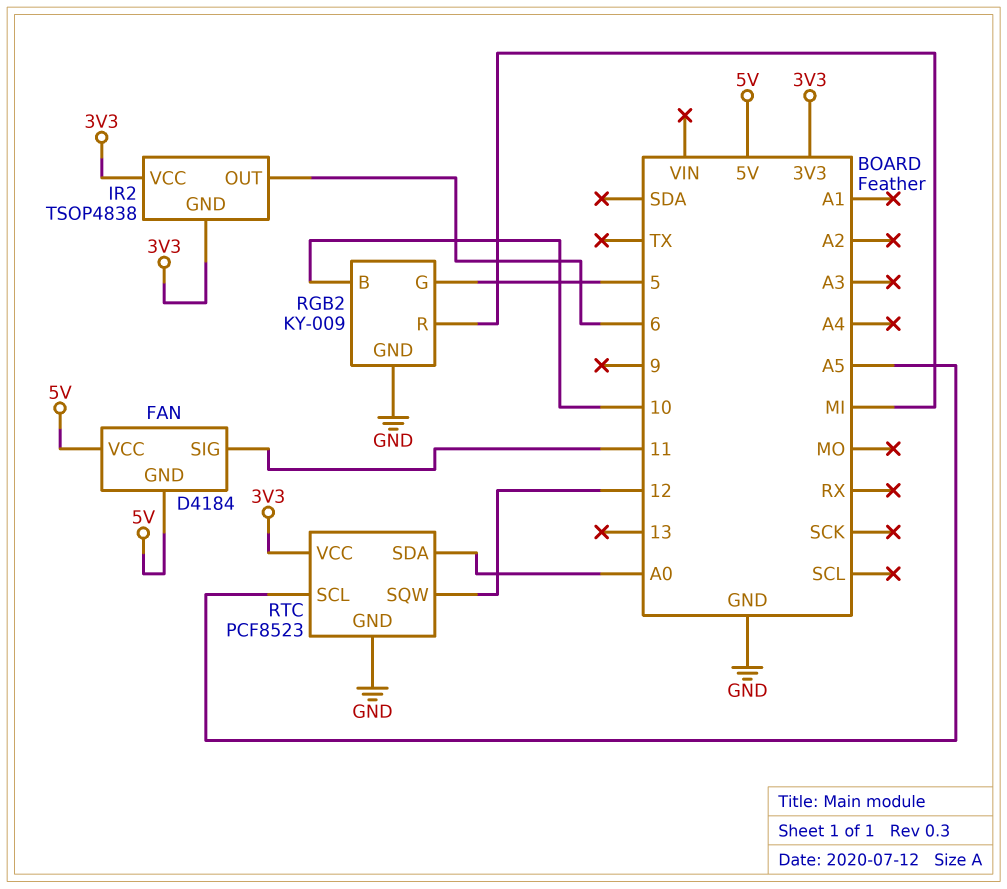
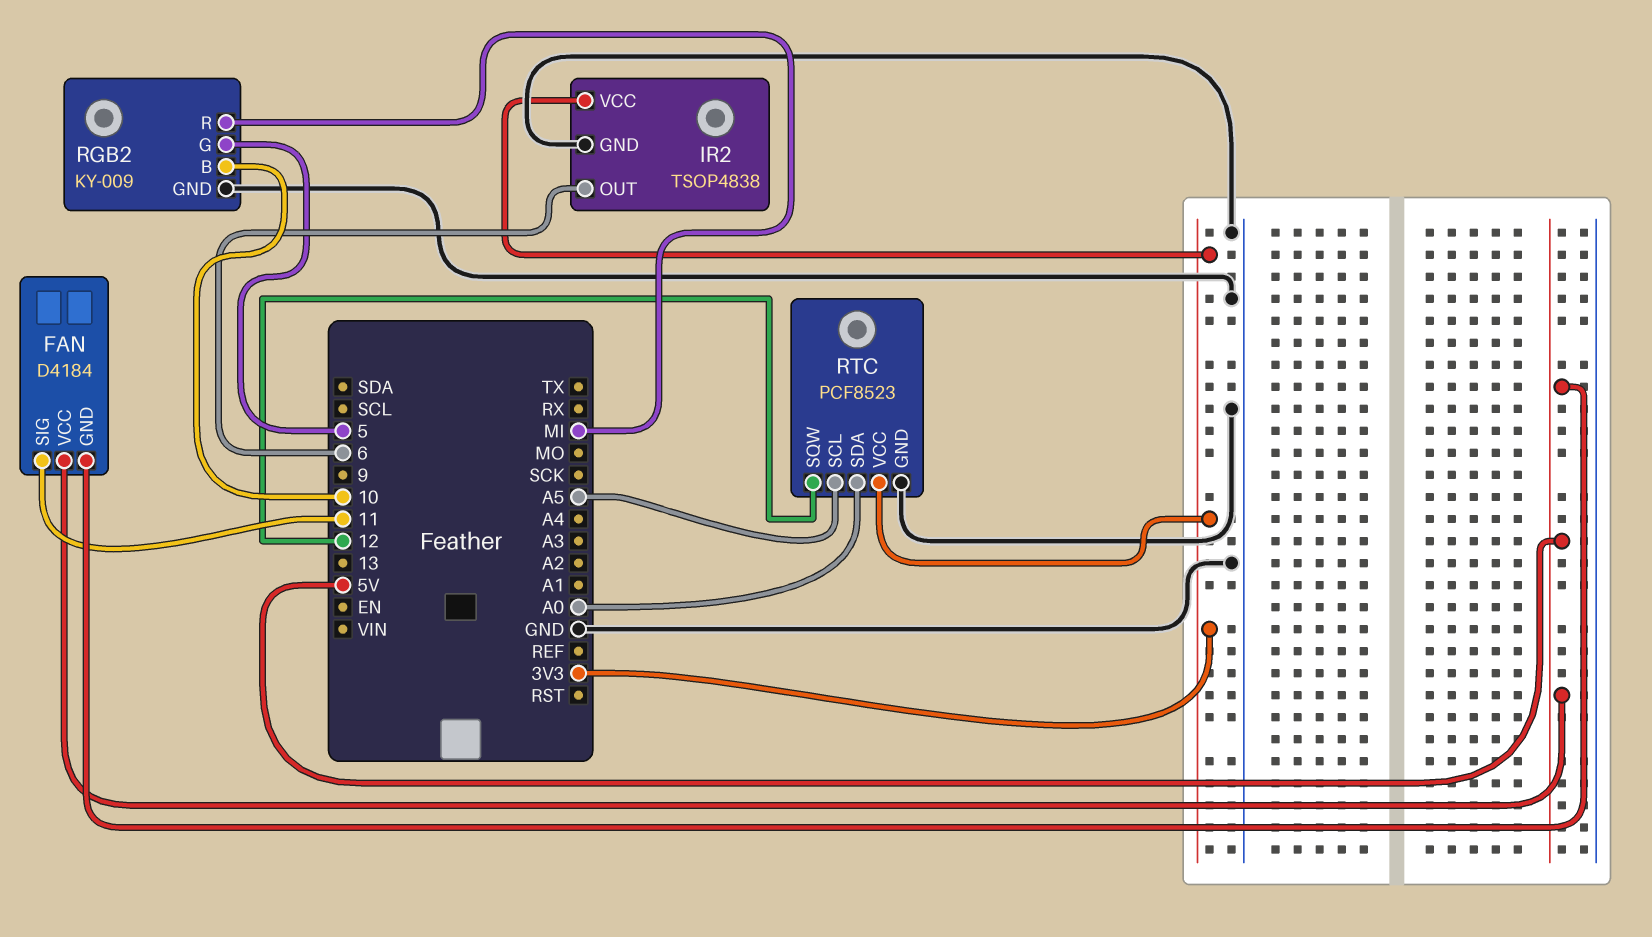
IR2 pin GND: 3V3 -> GND

